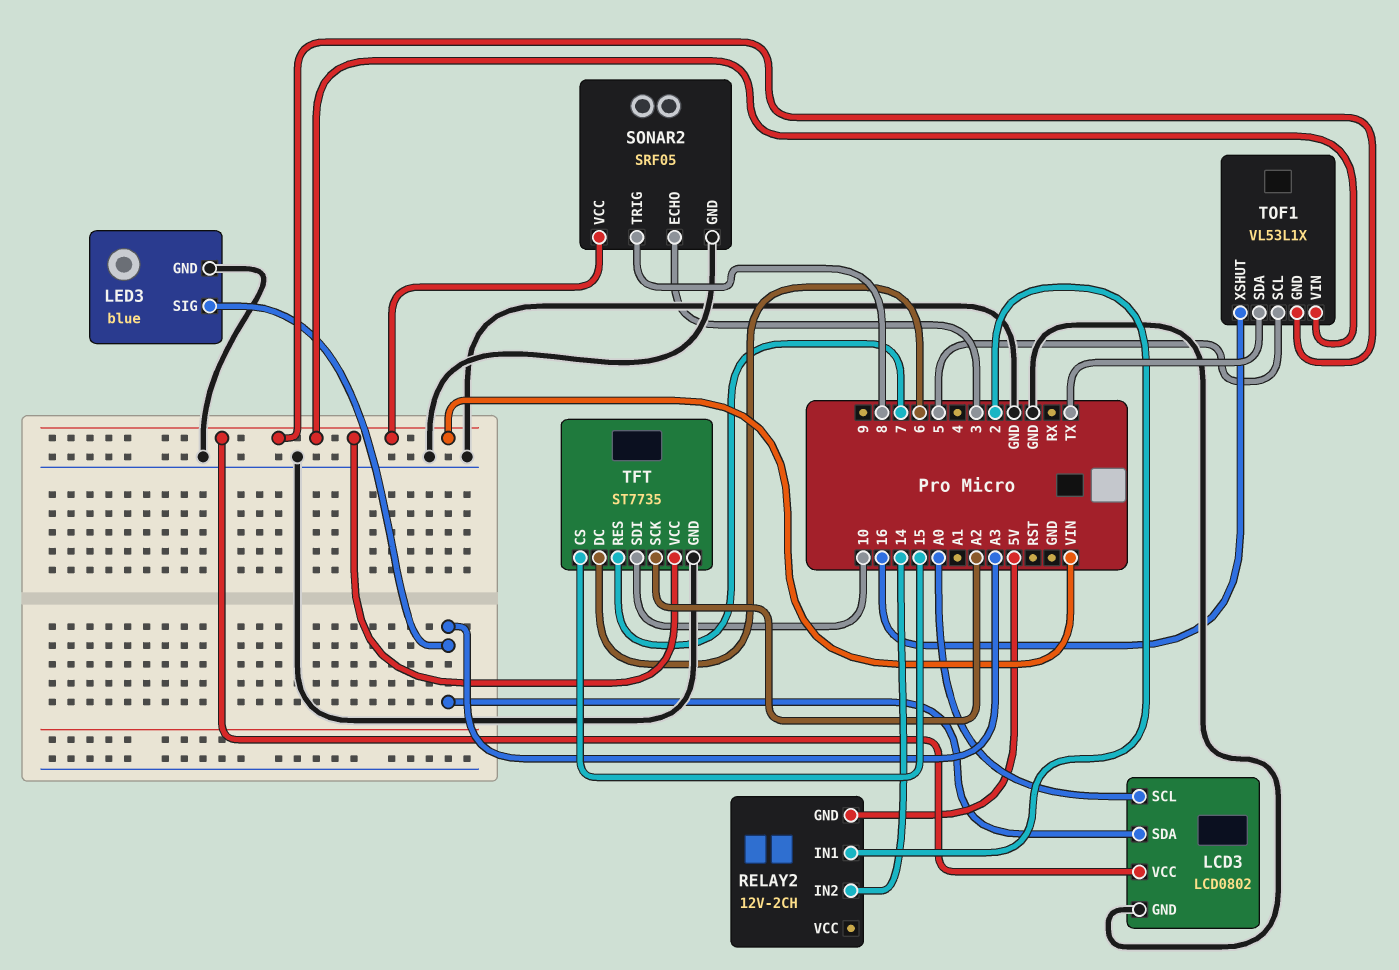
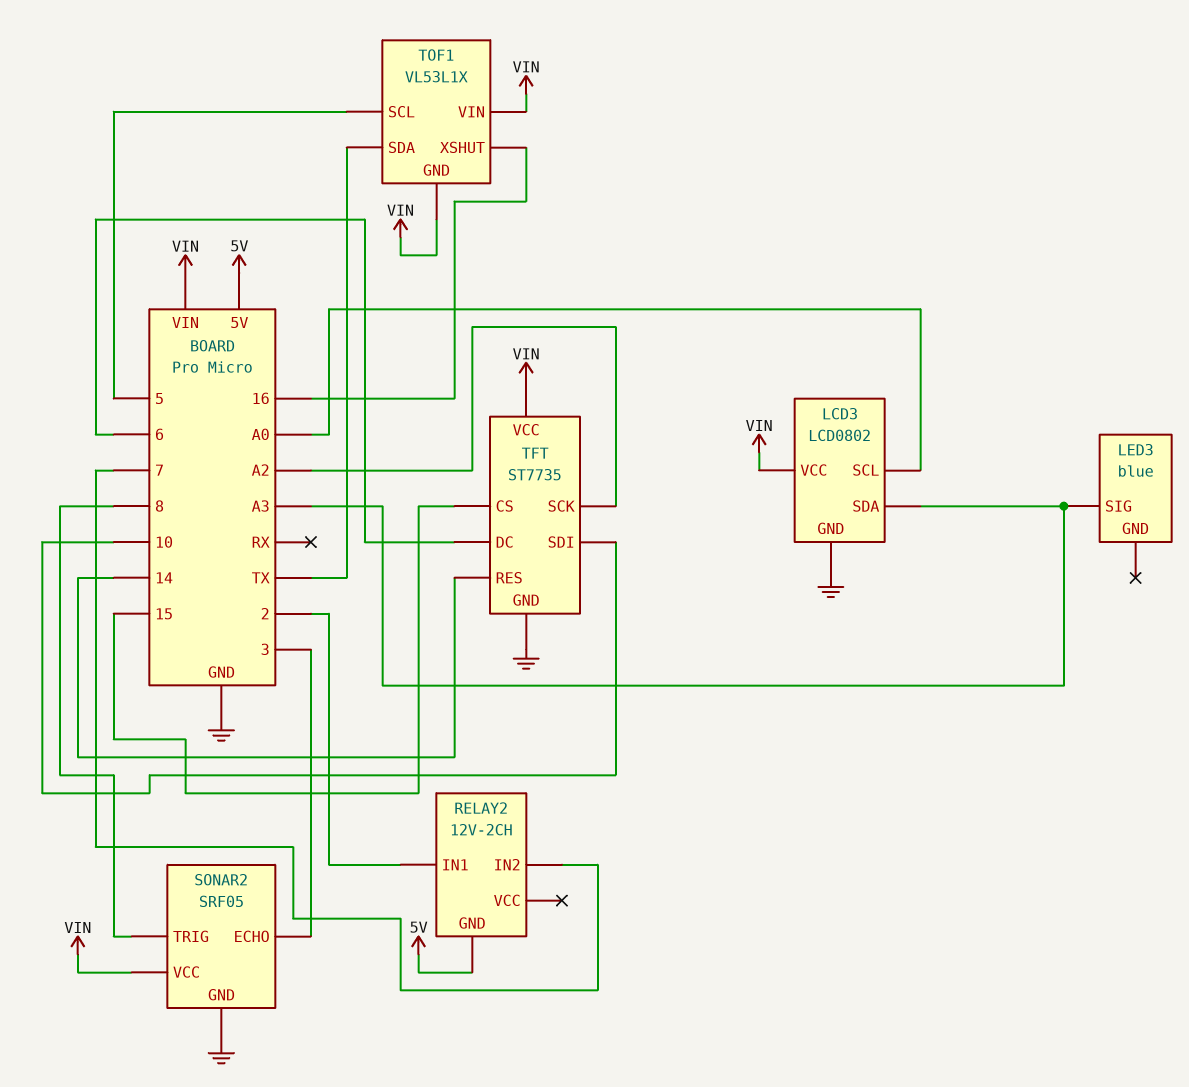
LED3 pin GND: GND -> none
RELAY2 pin IN2: 14 -> 7
TFT pin RES: 7 -> 14

